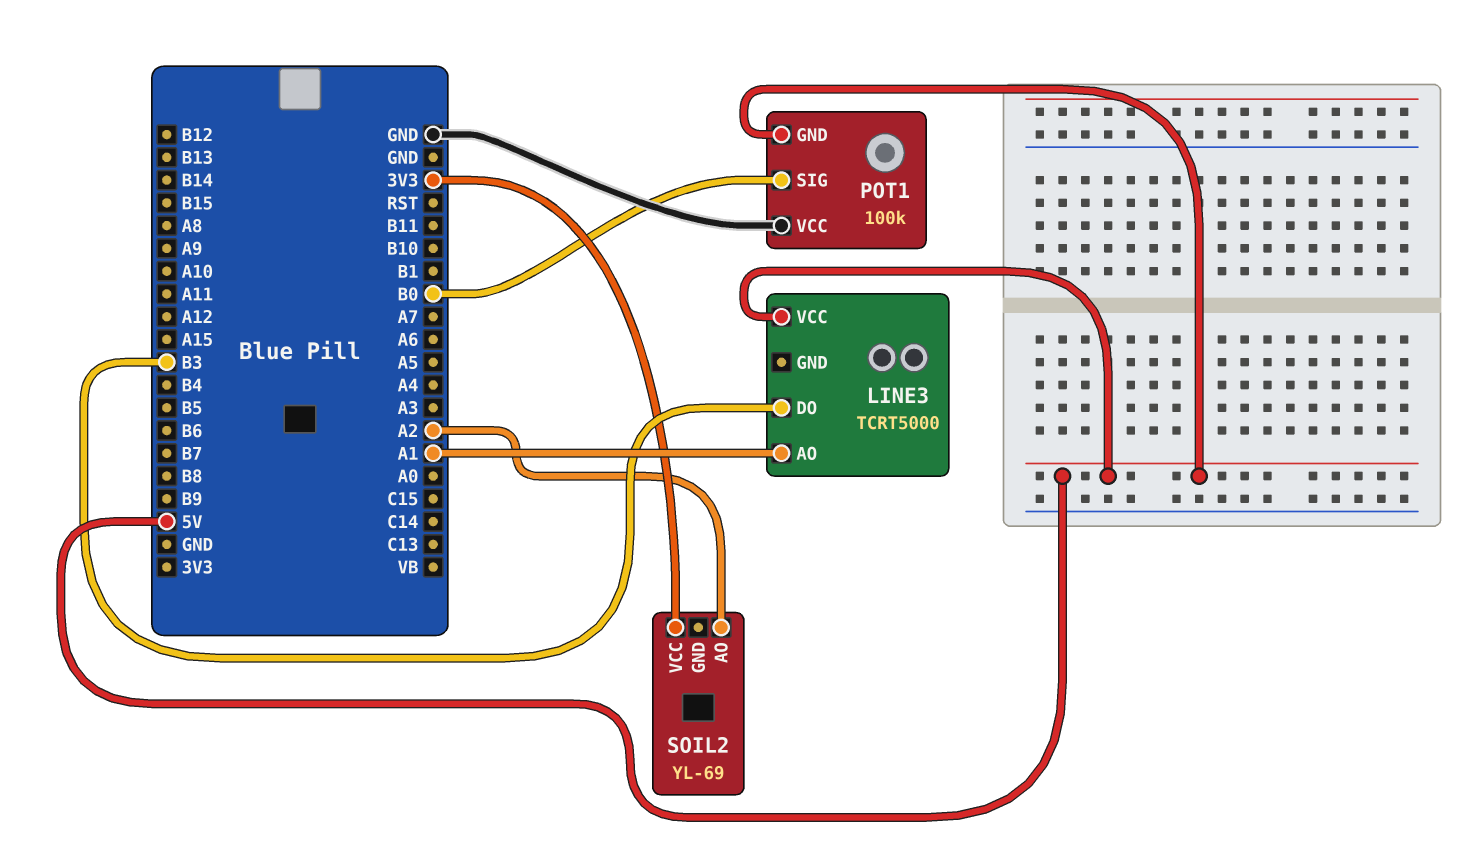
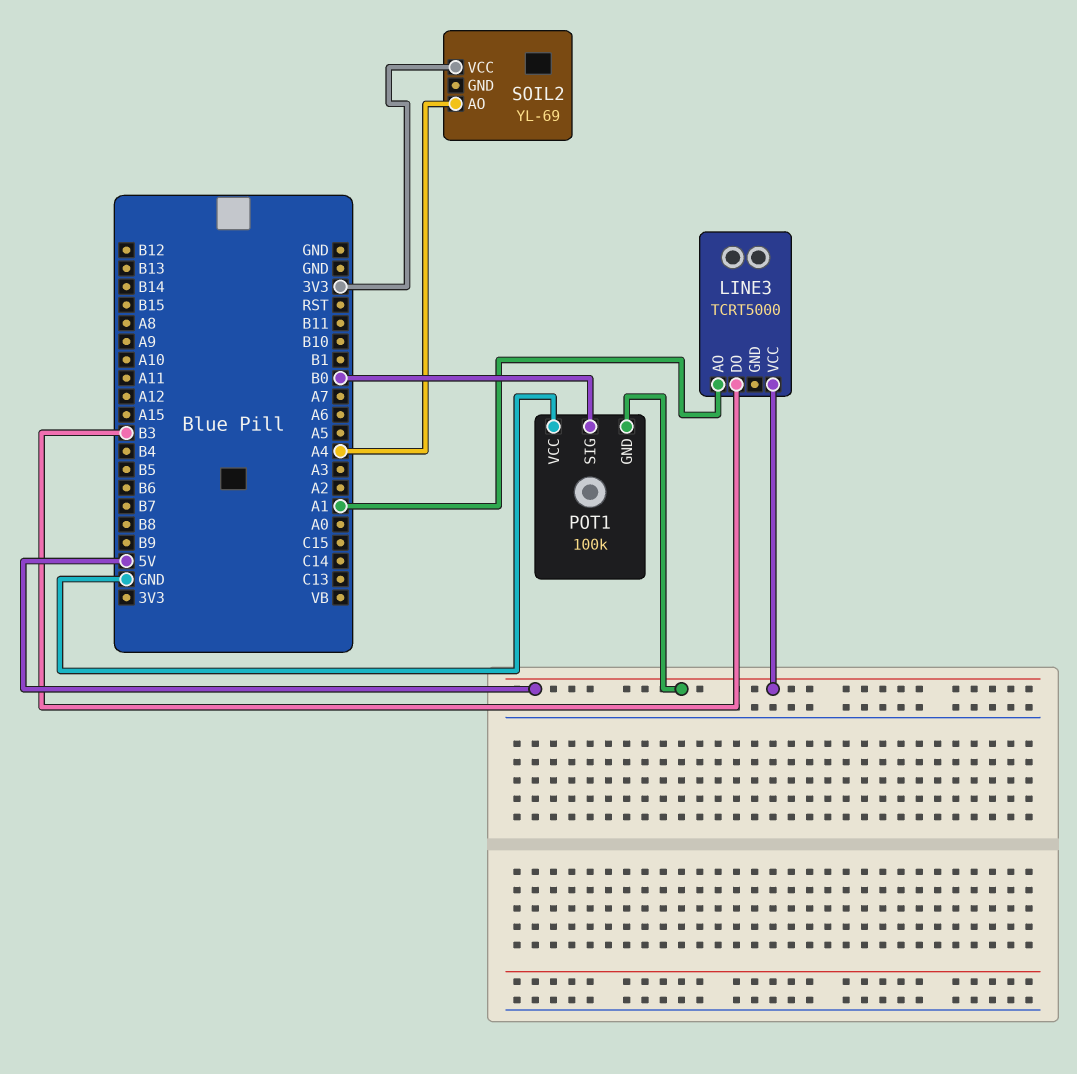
SOIL2 pin AO: A2 -> A4

